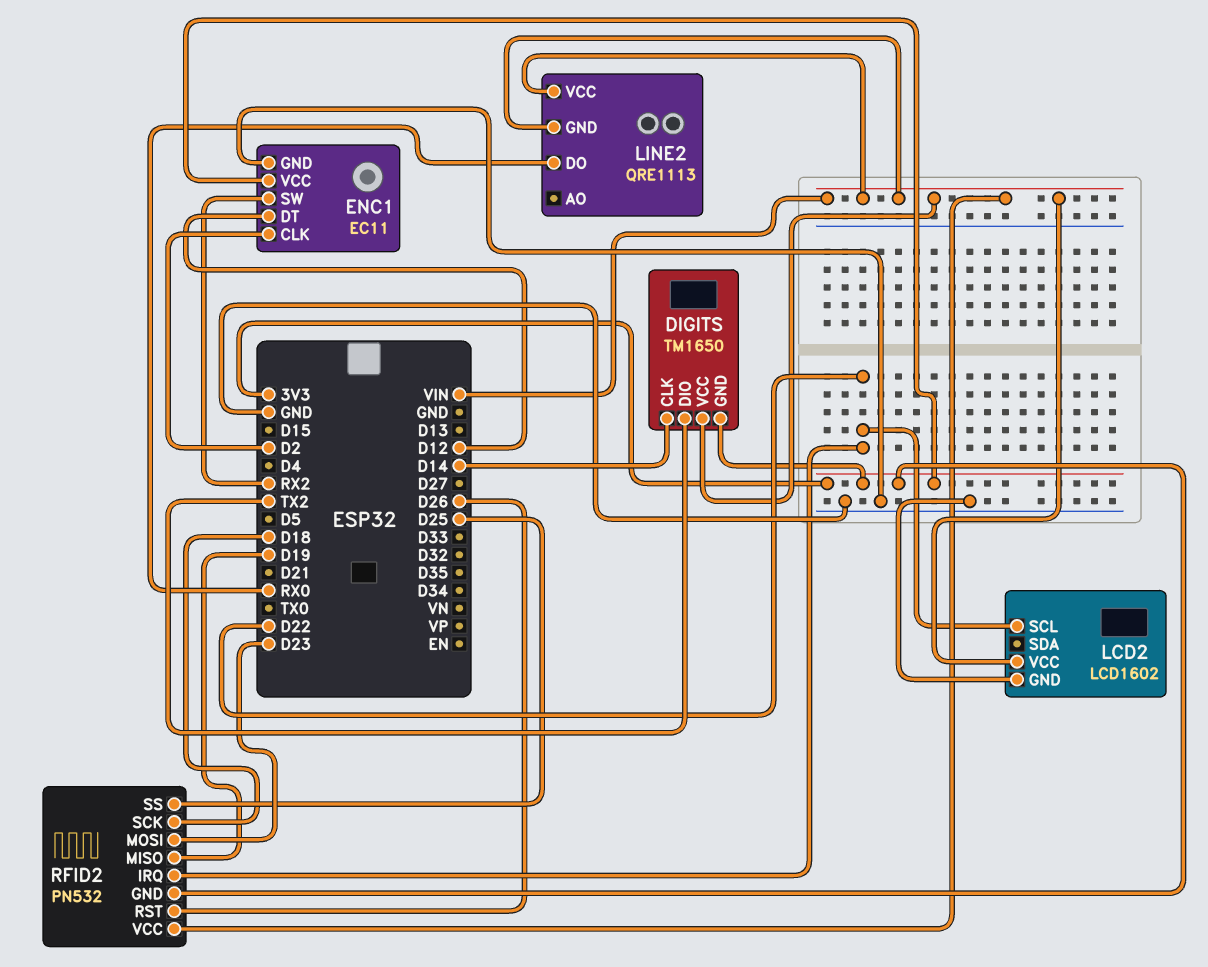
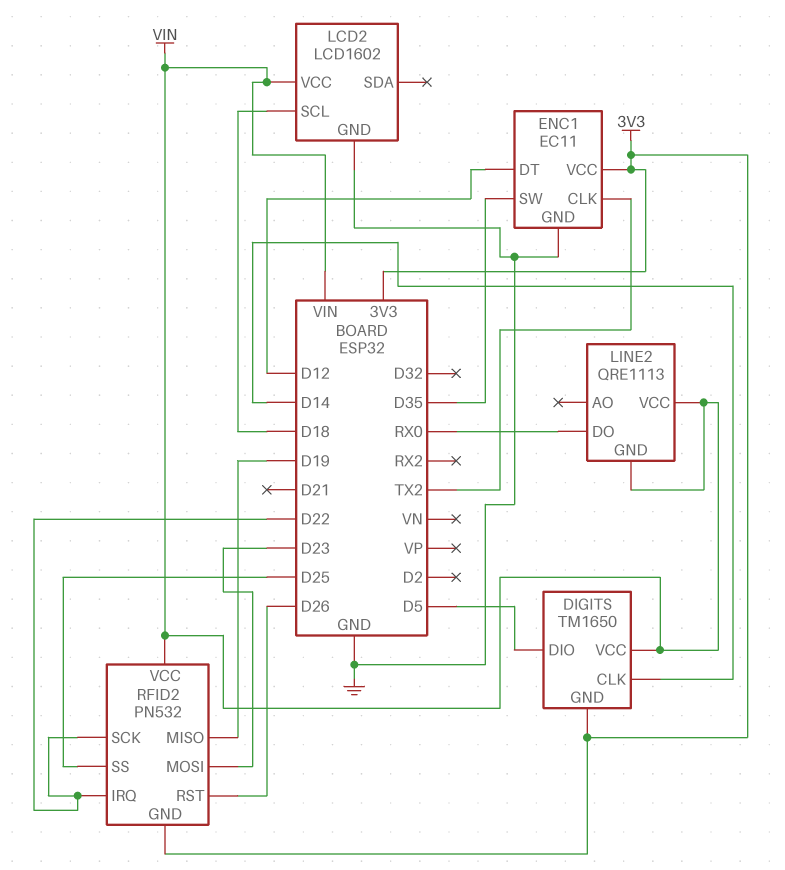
DIGITS pin DIO: TX2 -> D5
ENC1 pin CLK: D2 -> TX2
ENC1 pin SW: RX2 -> D35
LCD2 pin SCL: D22 -> D18
RFID2 pin SCK: D18 -> D22

